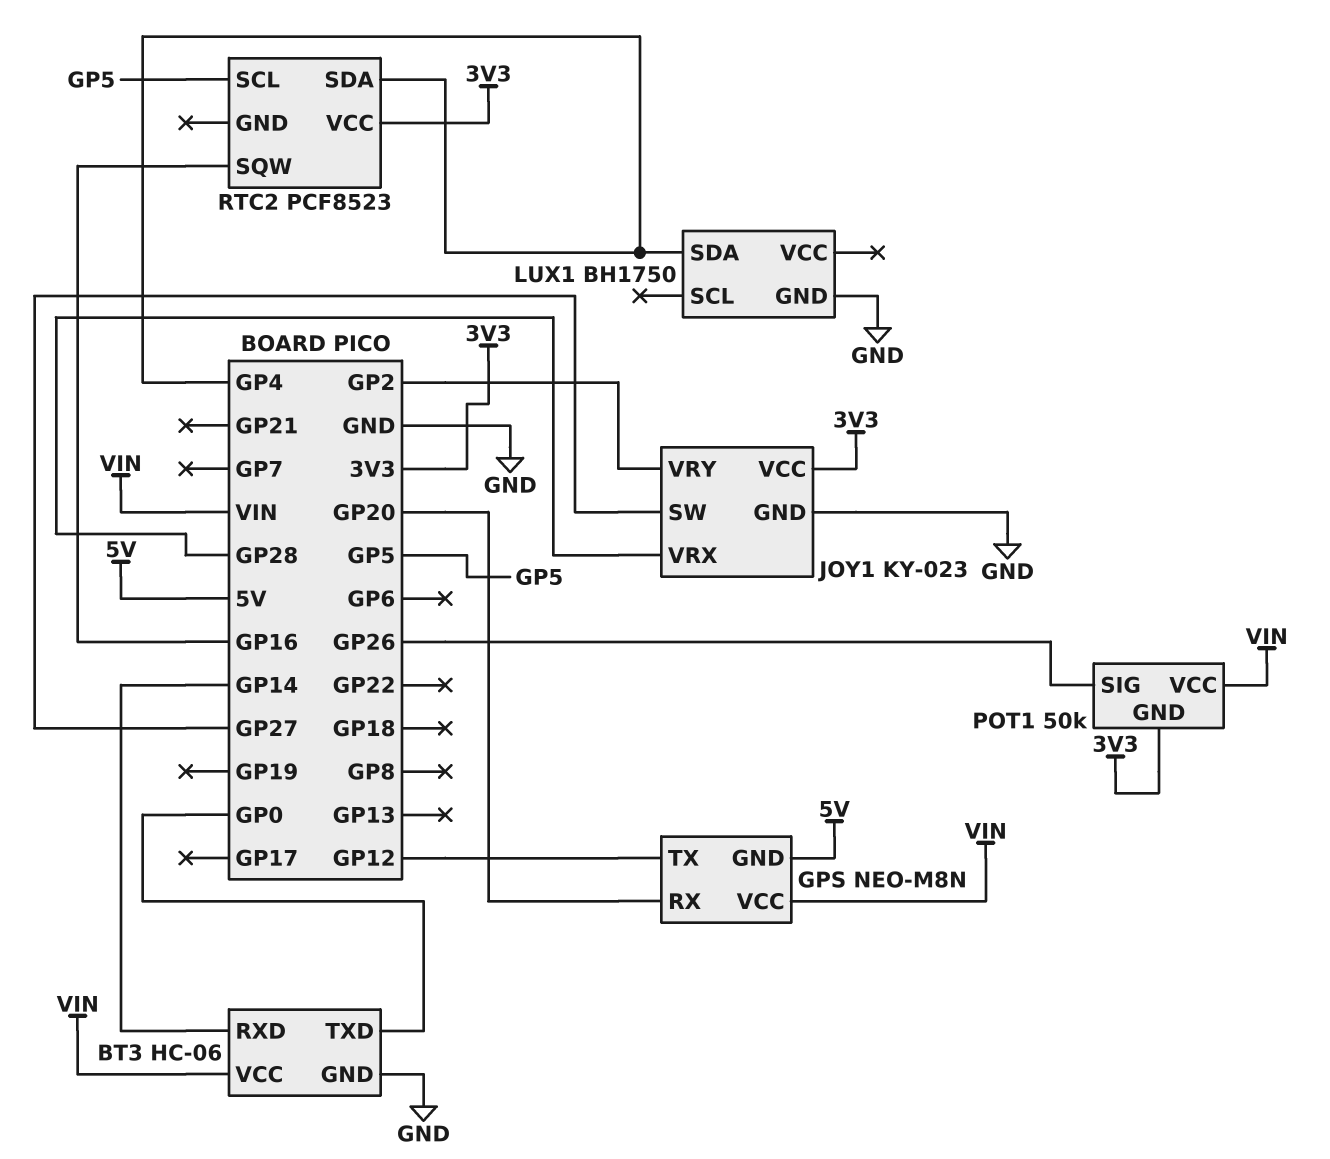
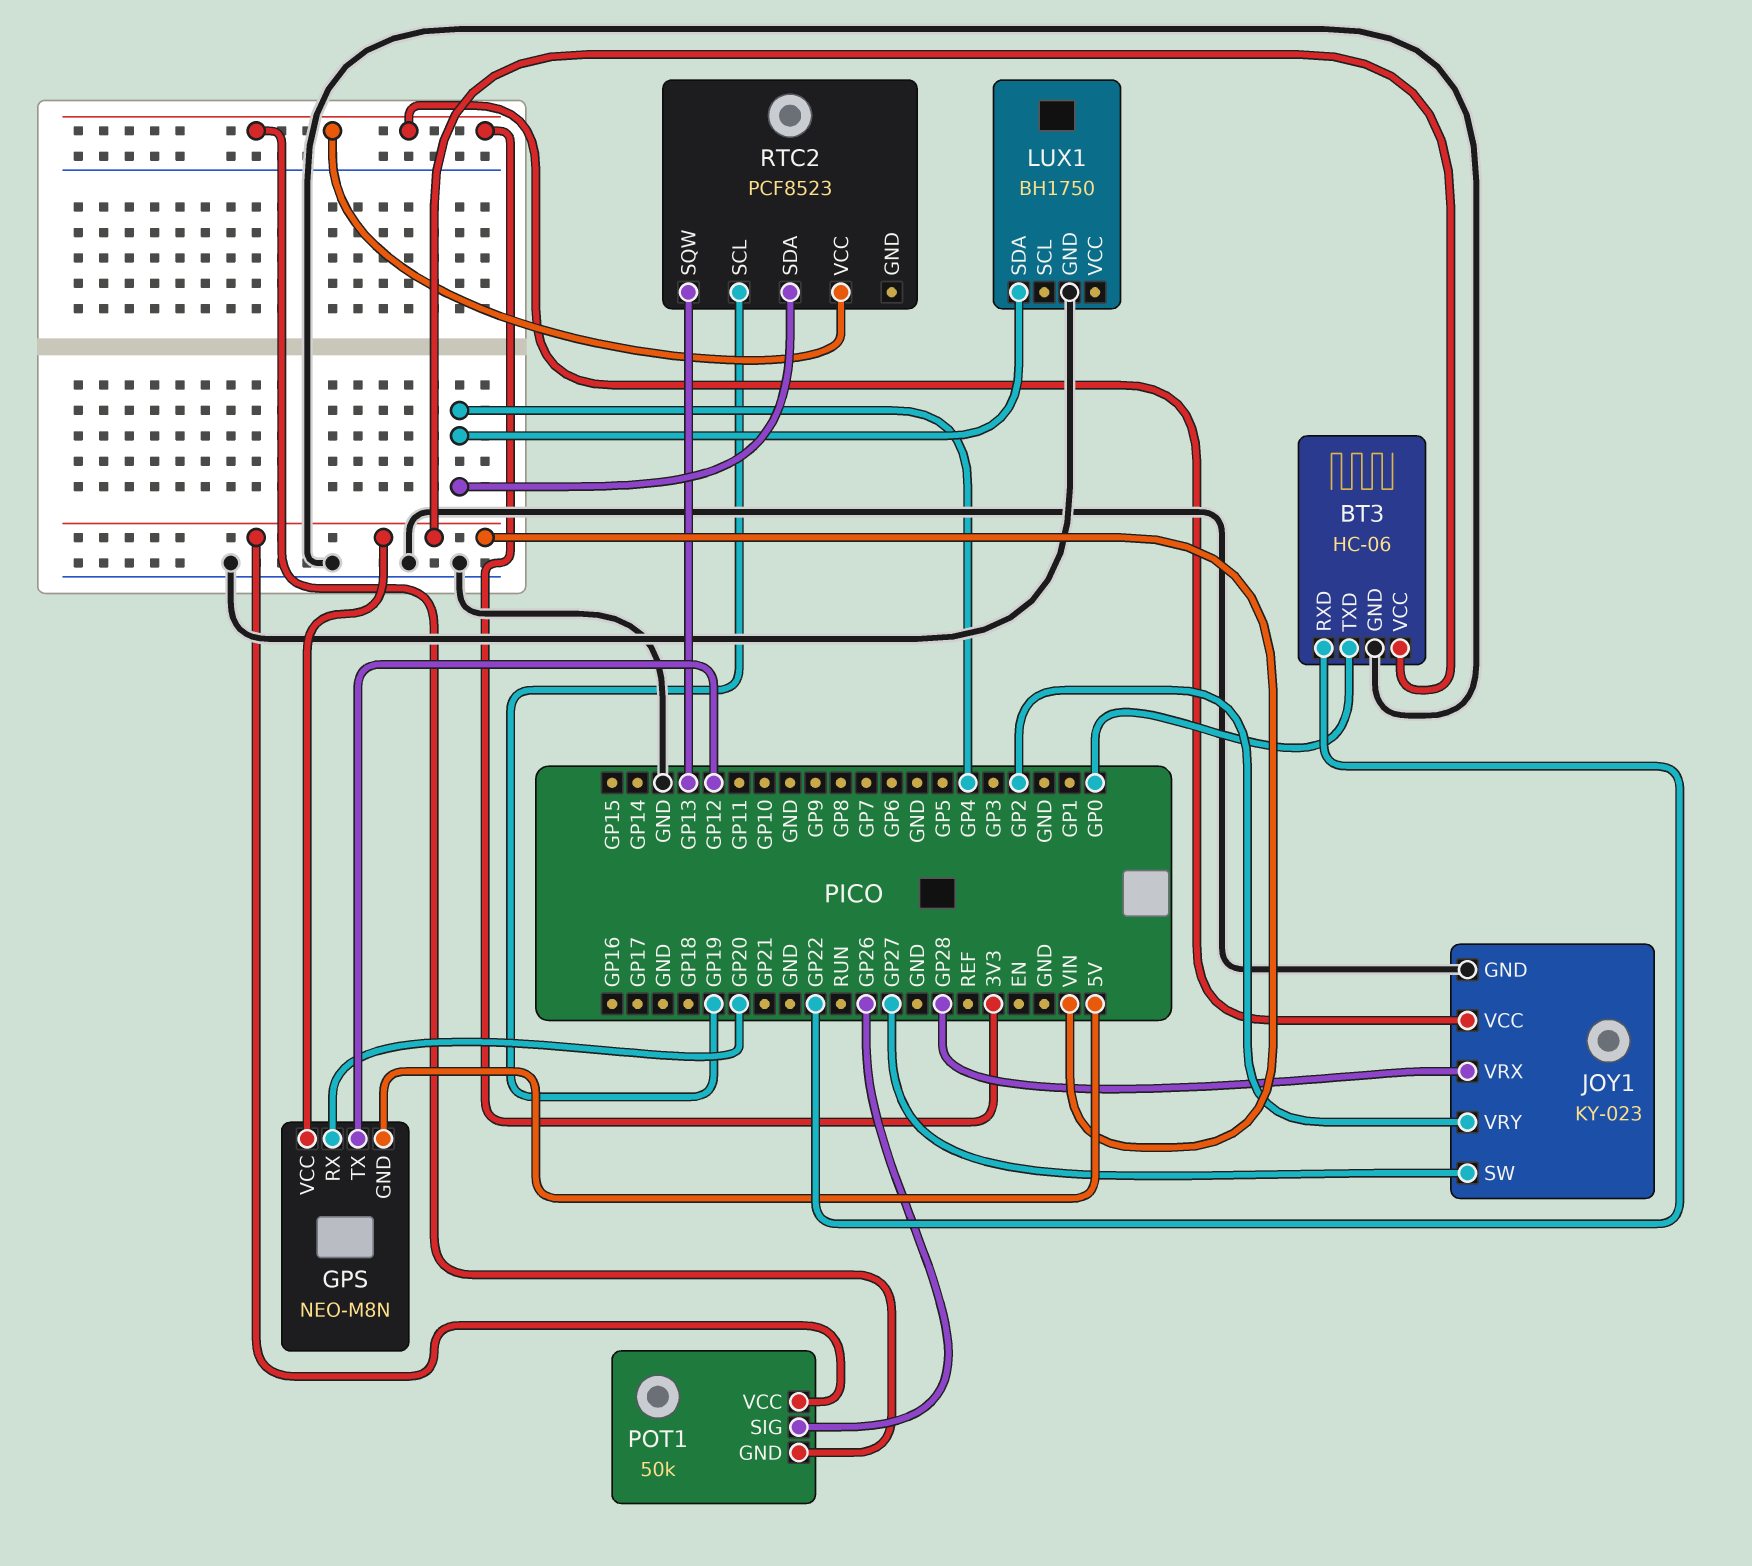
BT3 pin RXD: GP14 -> GP22
RTC2 pin SCL: GP5 -> GP19
RTC2 pin SQW: GP16 -> GP13

